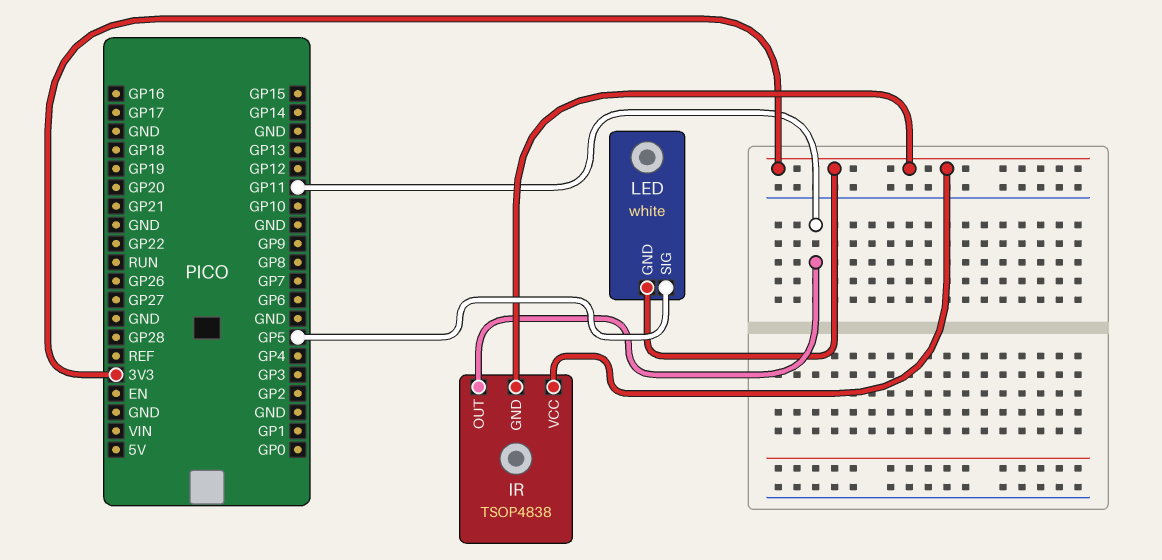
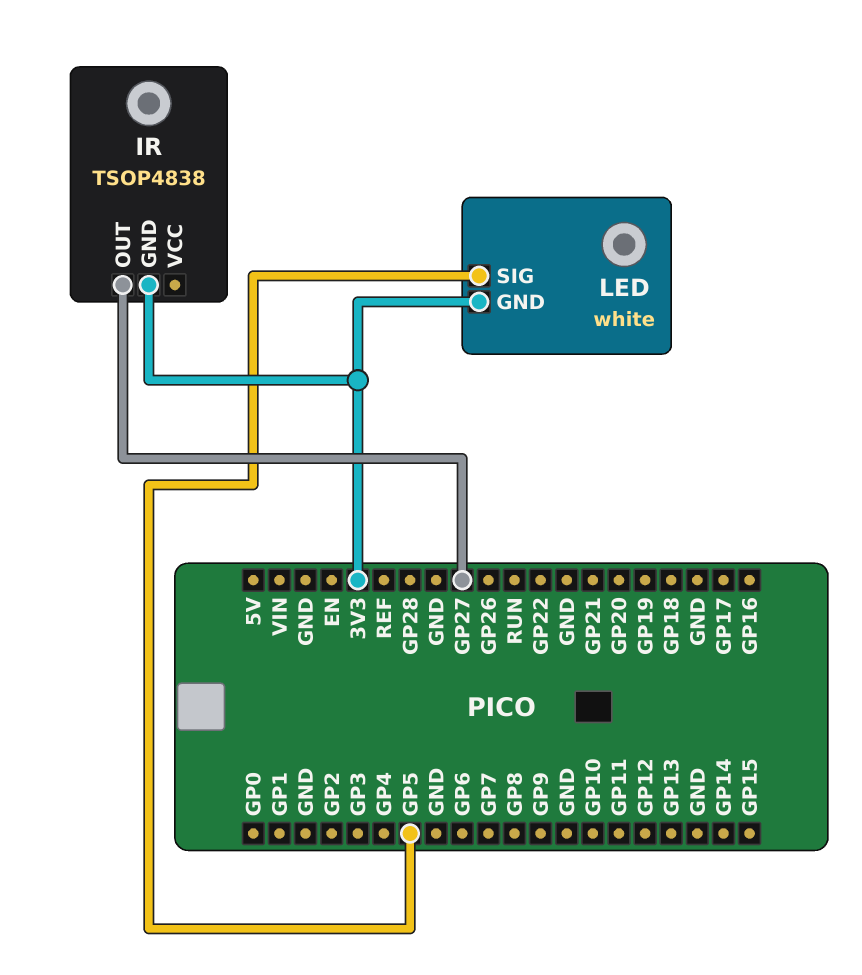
IR pin OUT: GP11 -> GP27
IR pin VCC: 3V3 -> none

